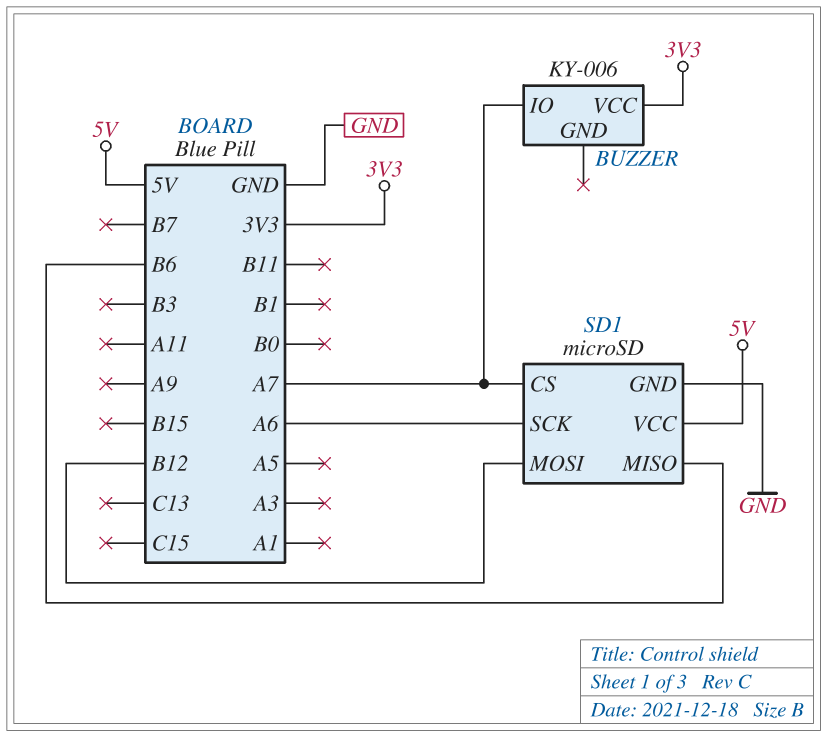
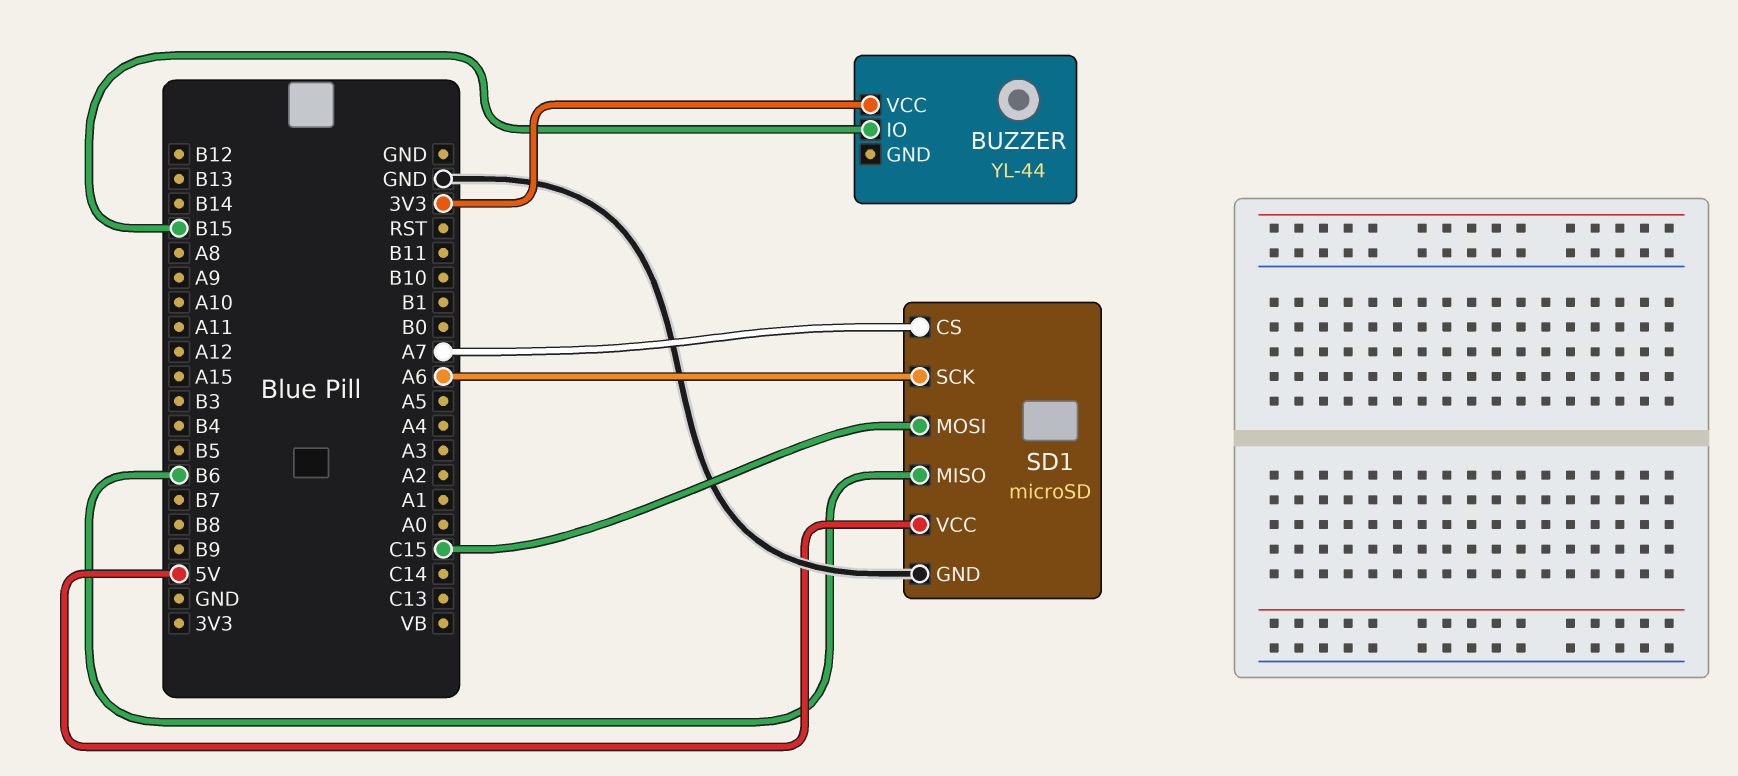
BUZZER: KY-006 -> YL-44
BUZZER pin IO: A7 -> B15
SD1 pin MOSI: B12 -> C15

